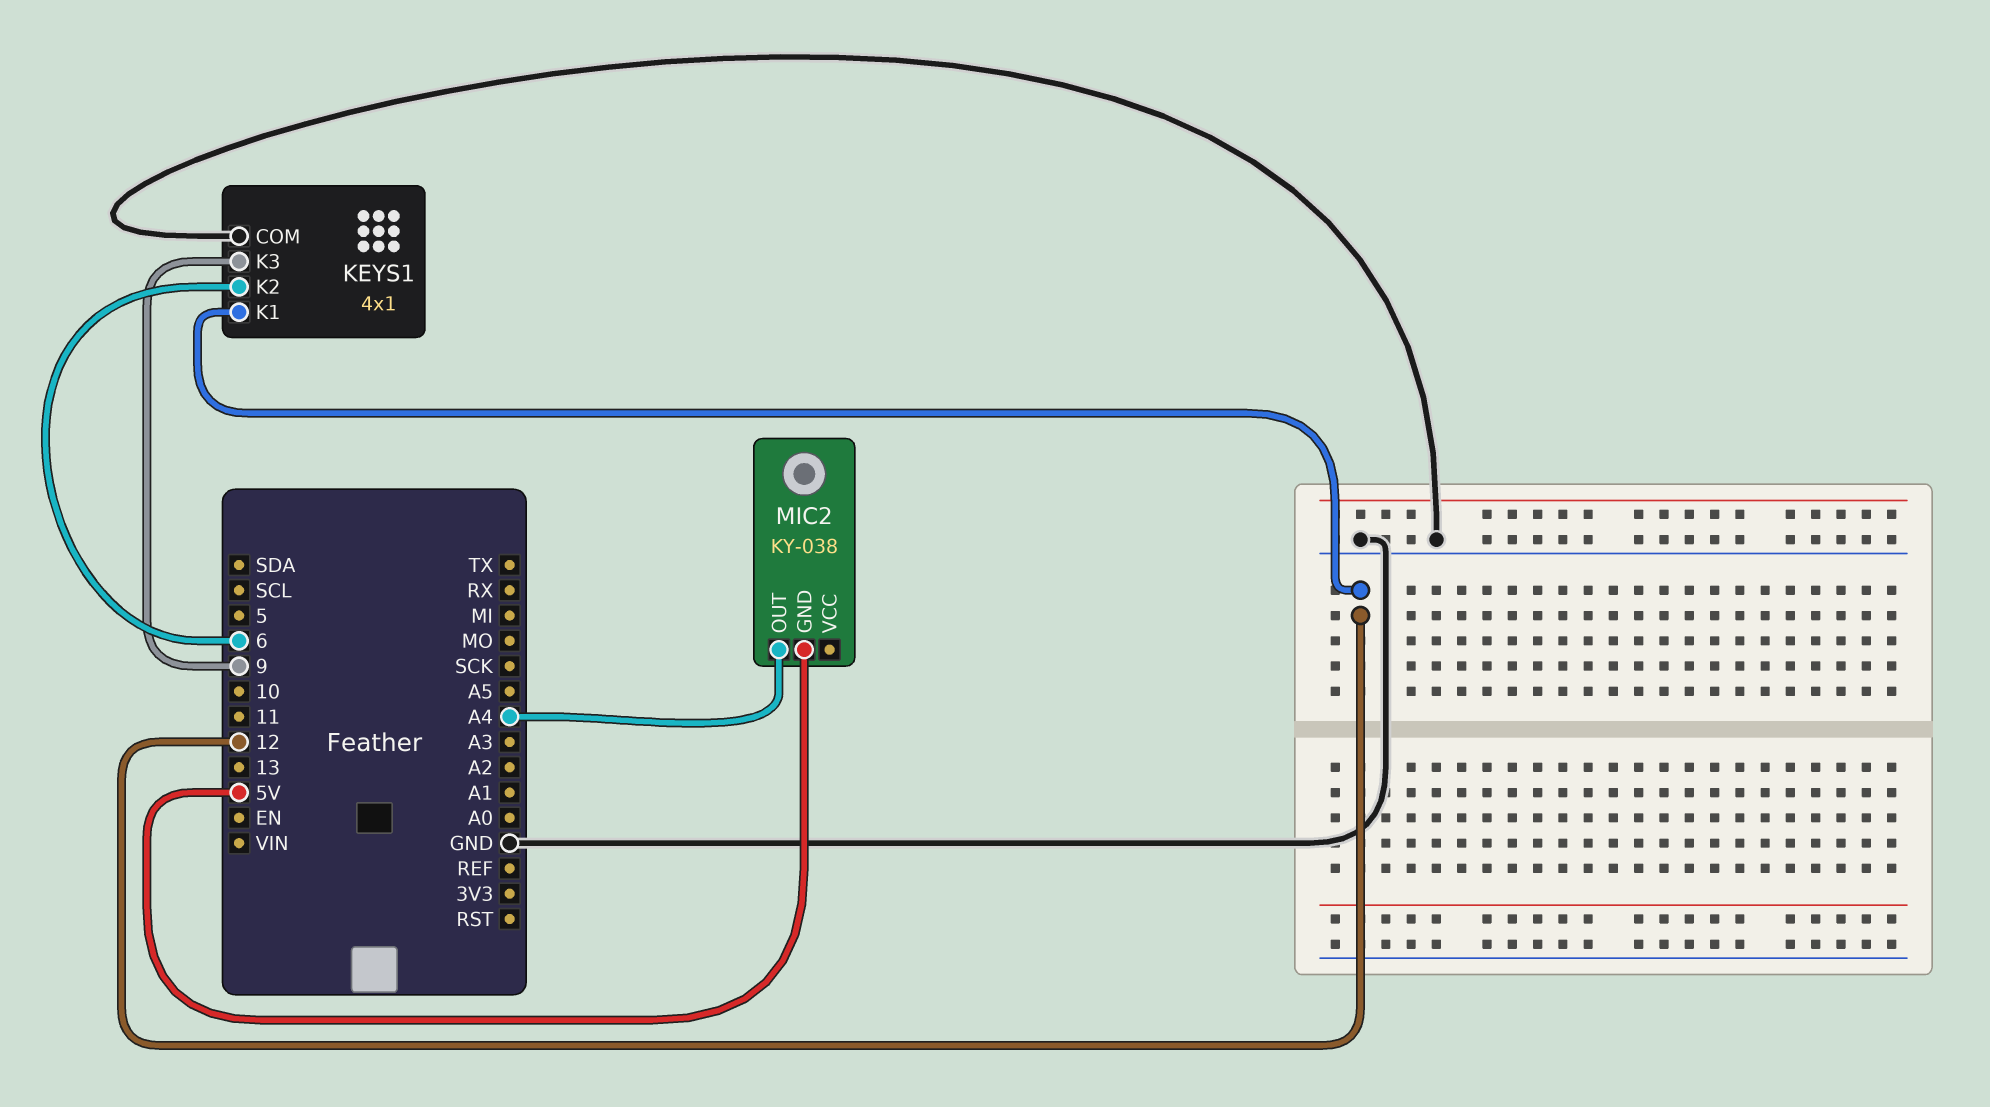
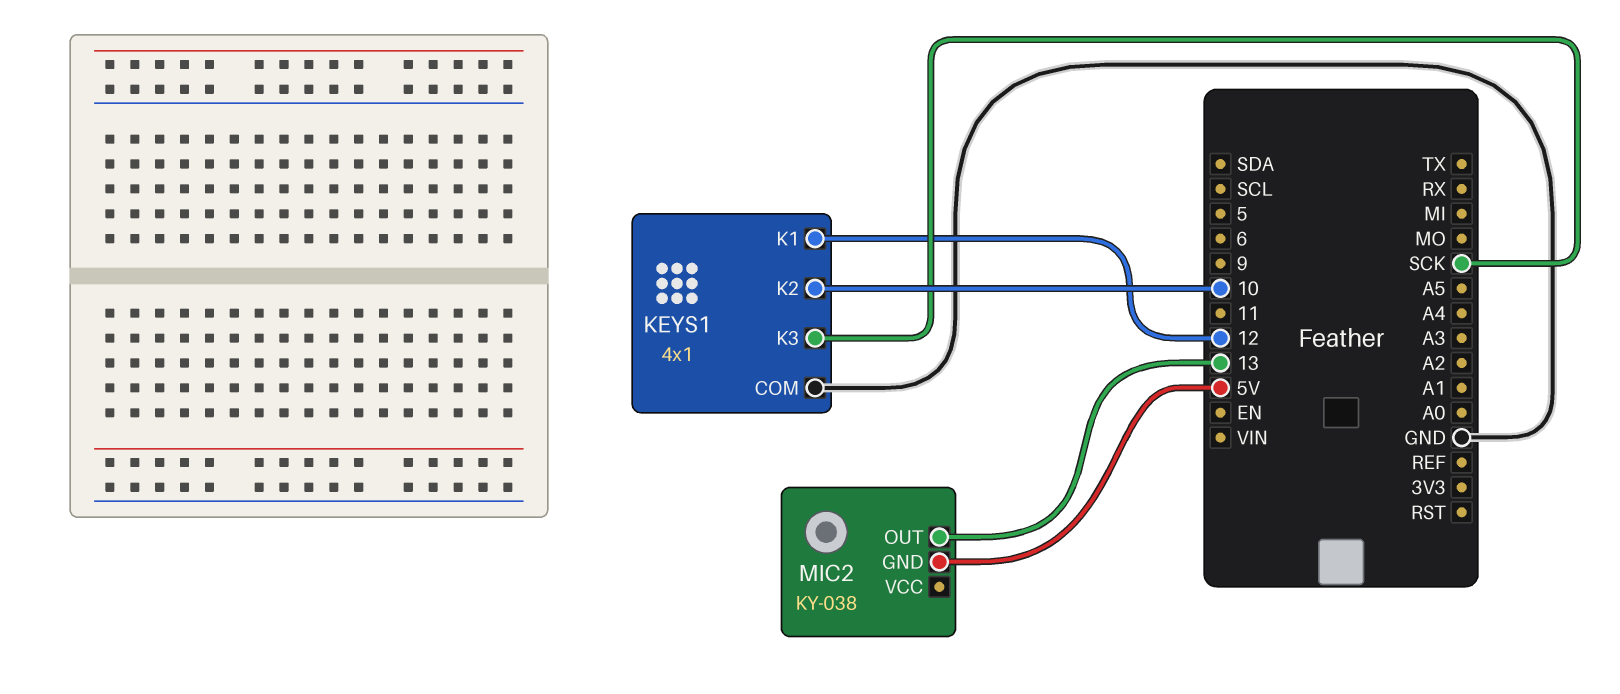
KEYS1 pin K2: 6 -> 10
KEYS1 pin K3: 9 -> SCK
MIC2 pin OUT: A4 -> 13

